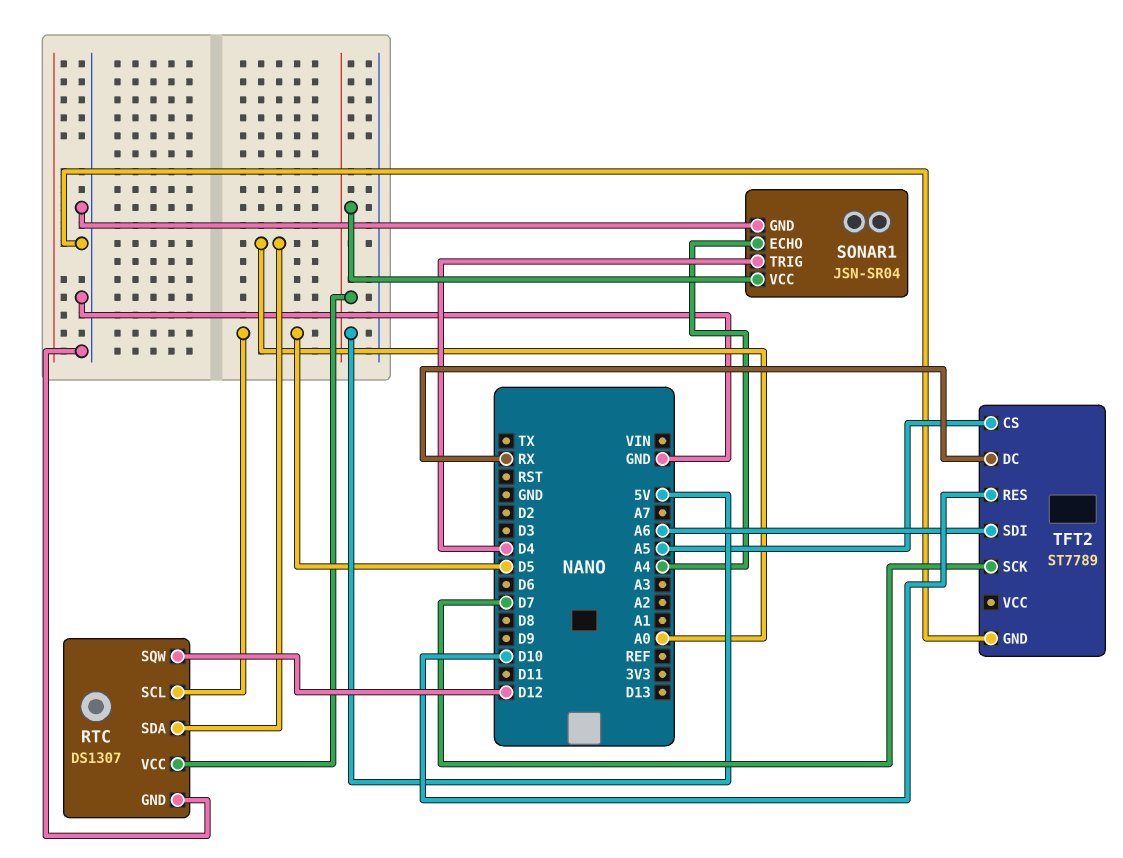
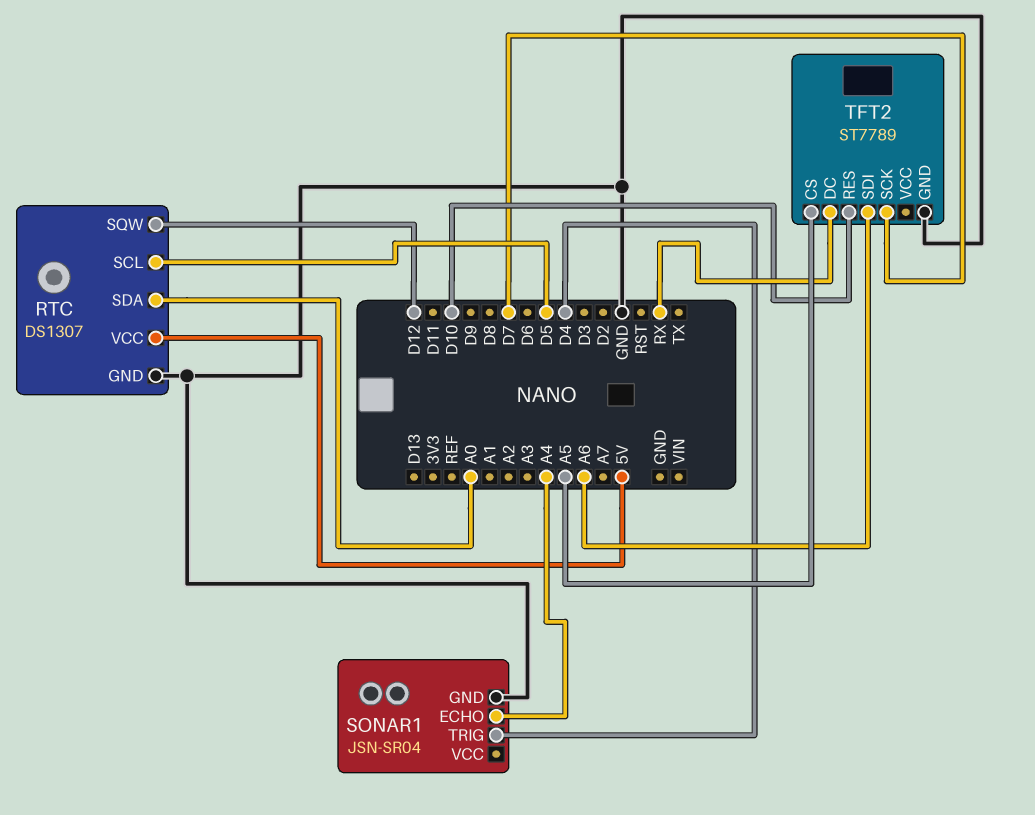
SONAR1 pin VCC: 5V -> none

